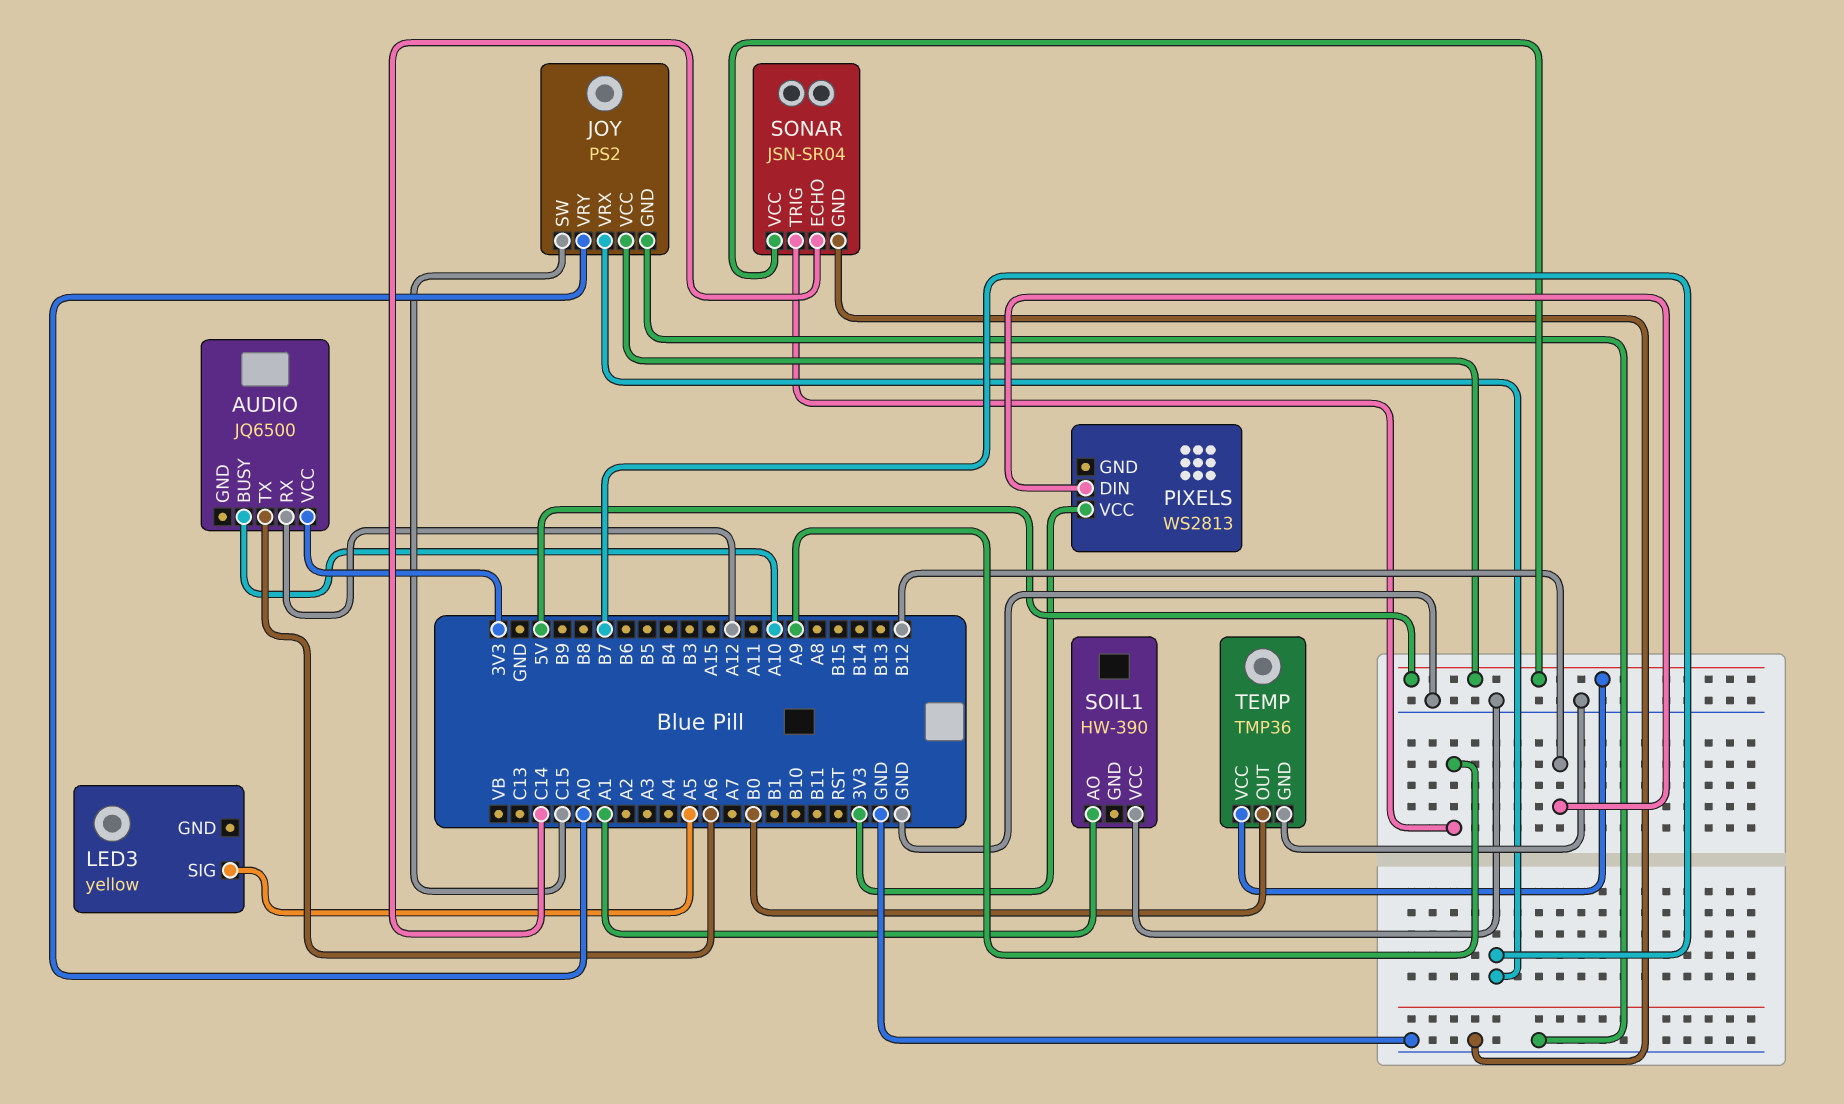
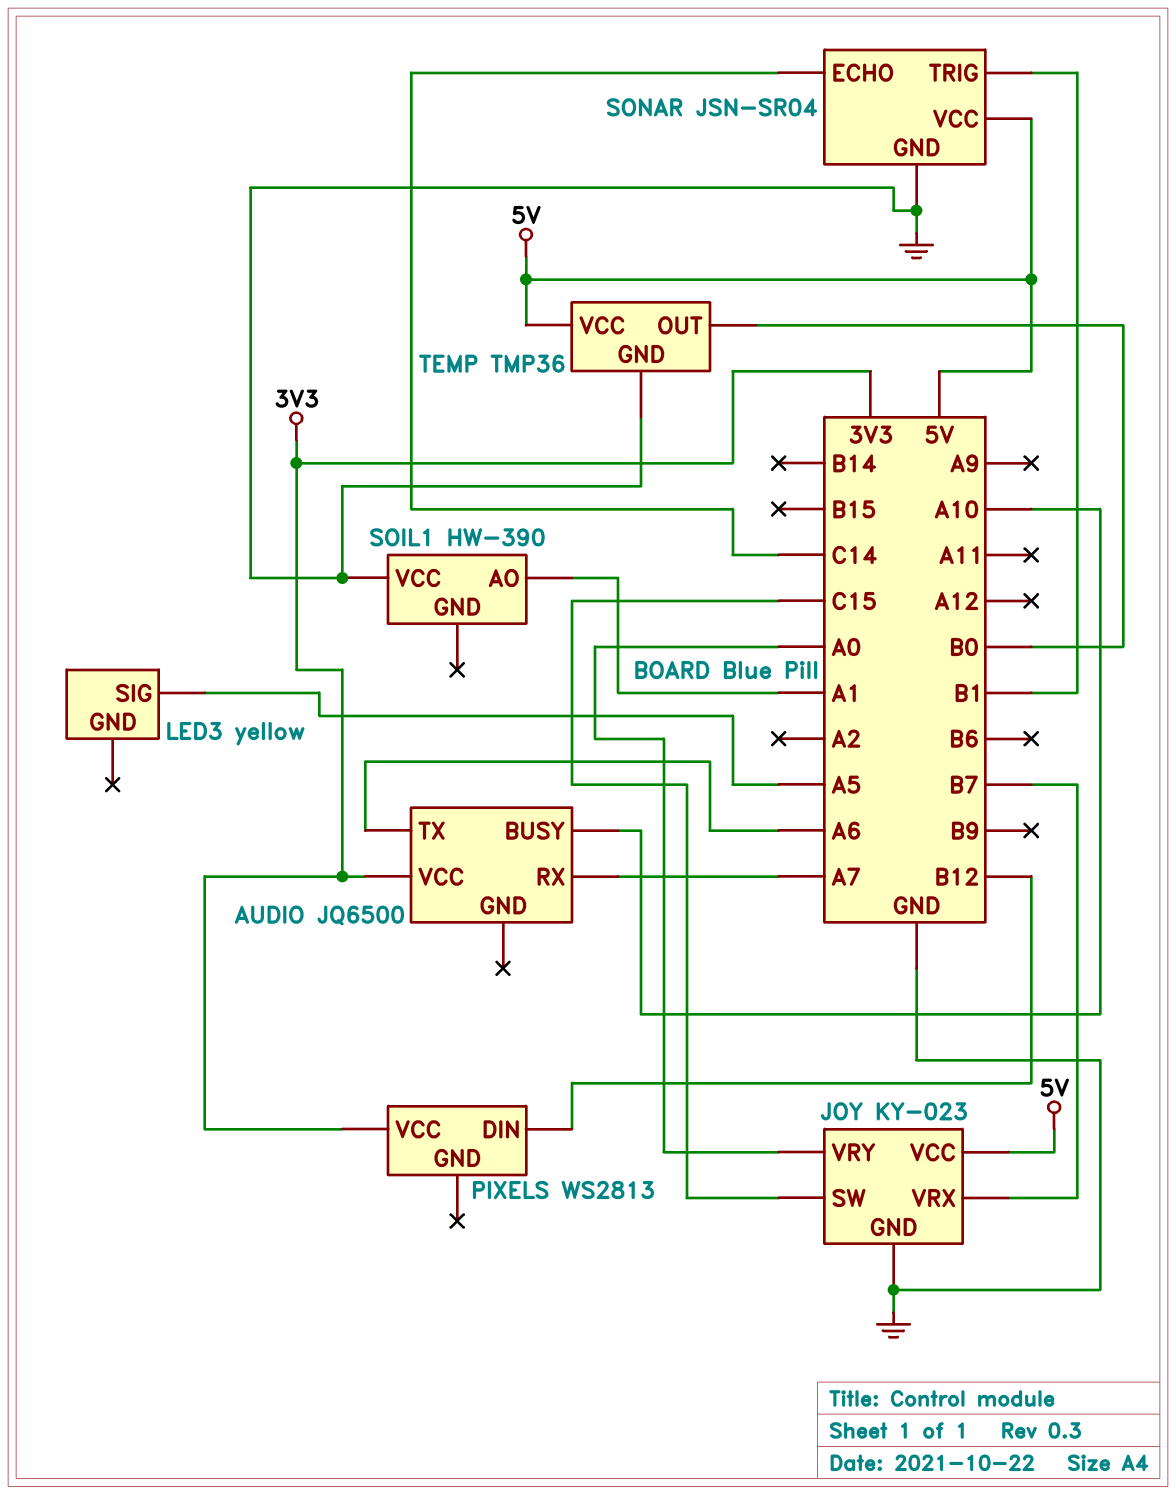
AUDIO pin RX: A12 -> A7
JOY: PS2 -> KY-023
SONAR pin TRIG: A9 -> B1

